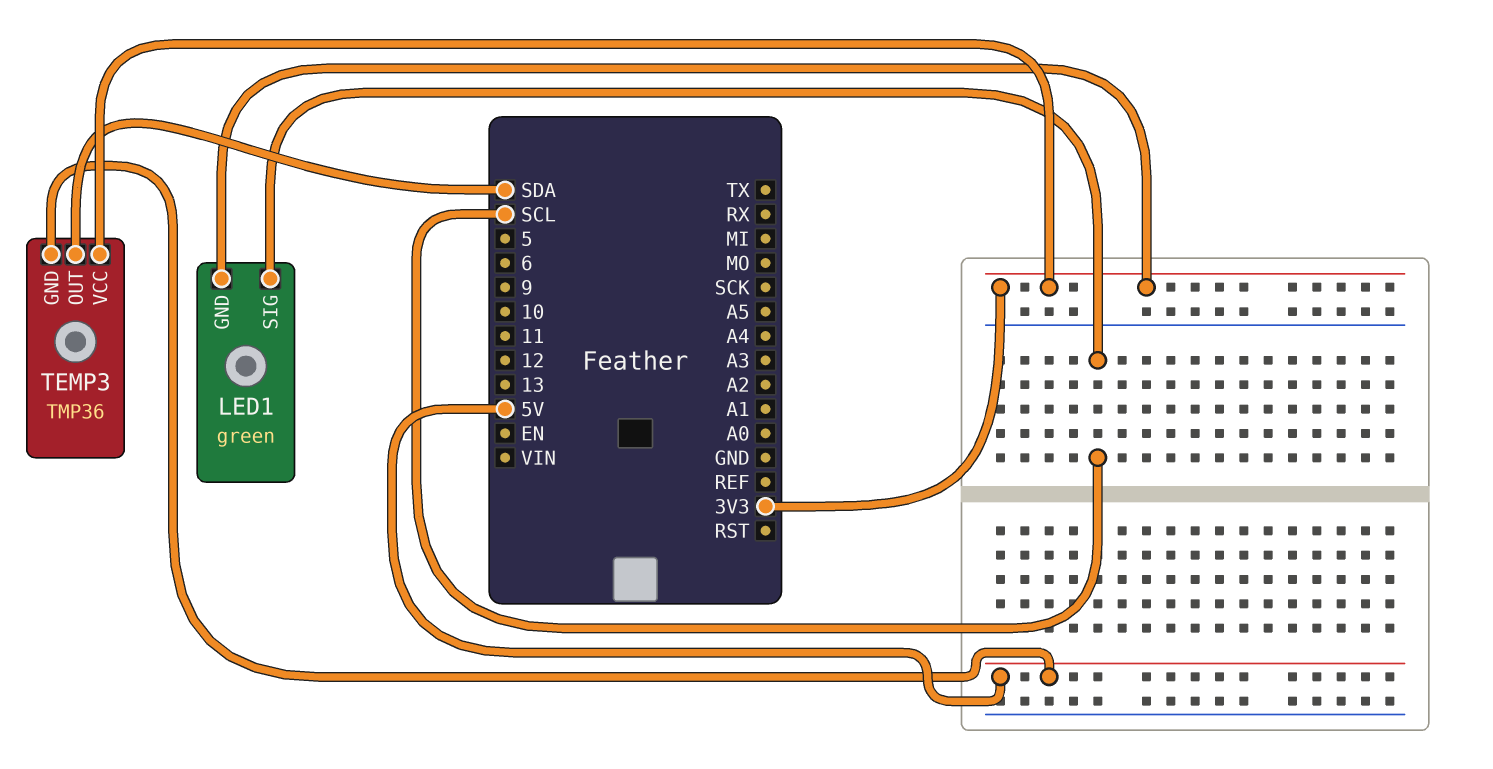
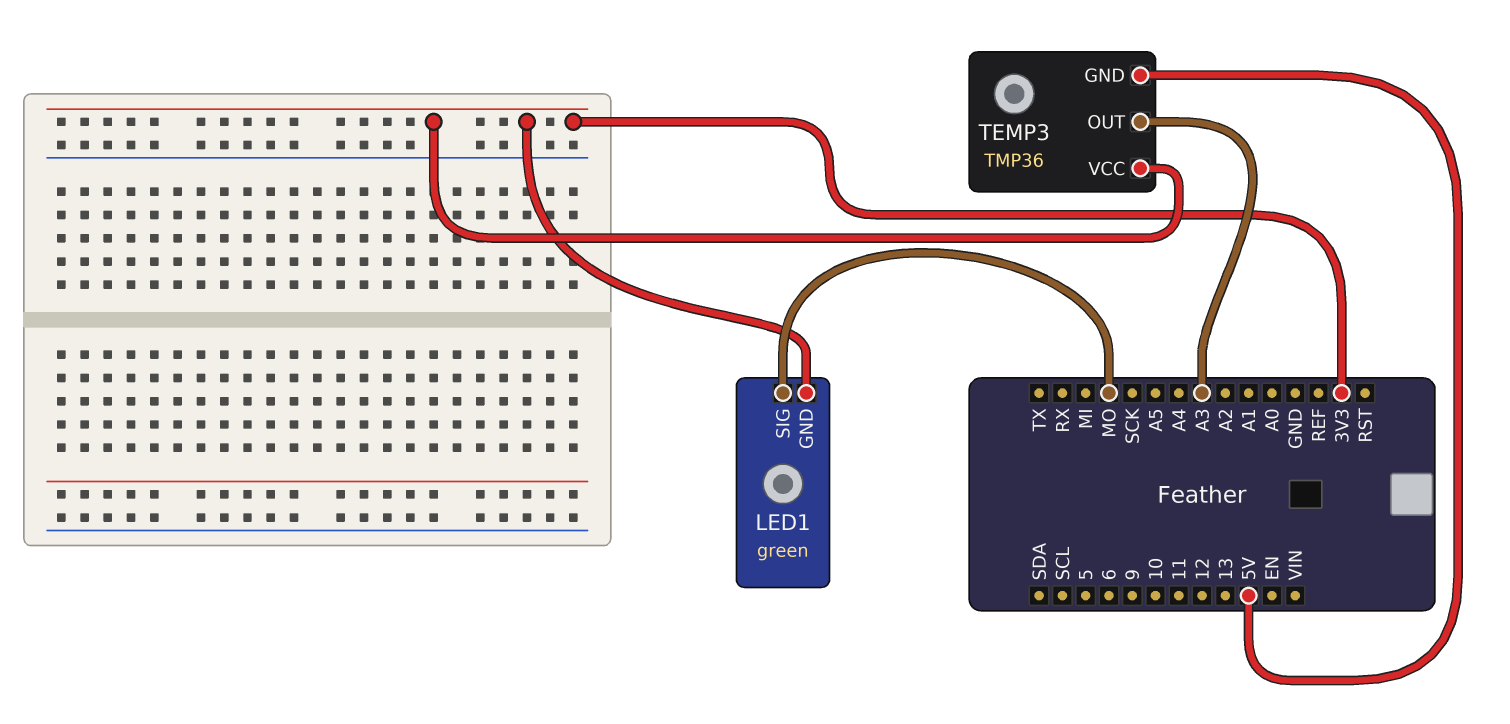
LED1 pin SIG: SCL -> MO
TEMP3 pin OUT: SDA -> A3

